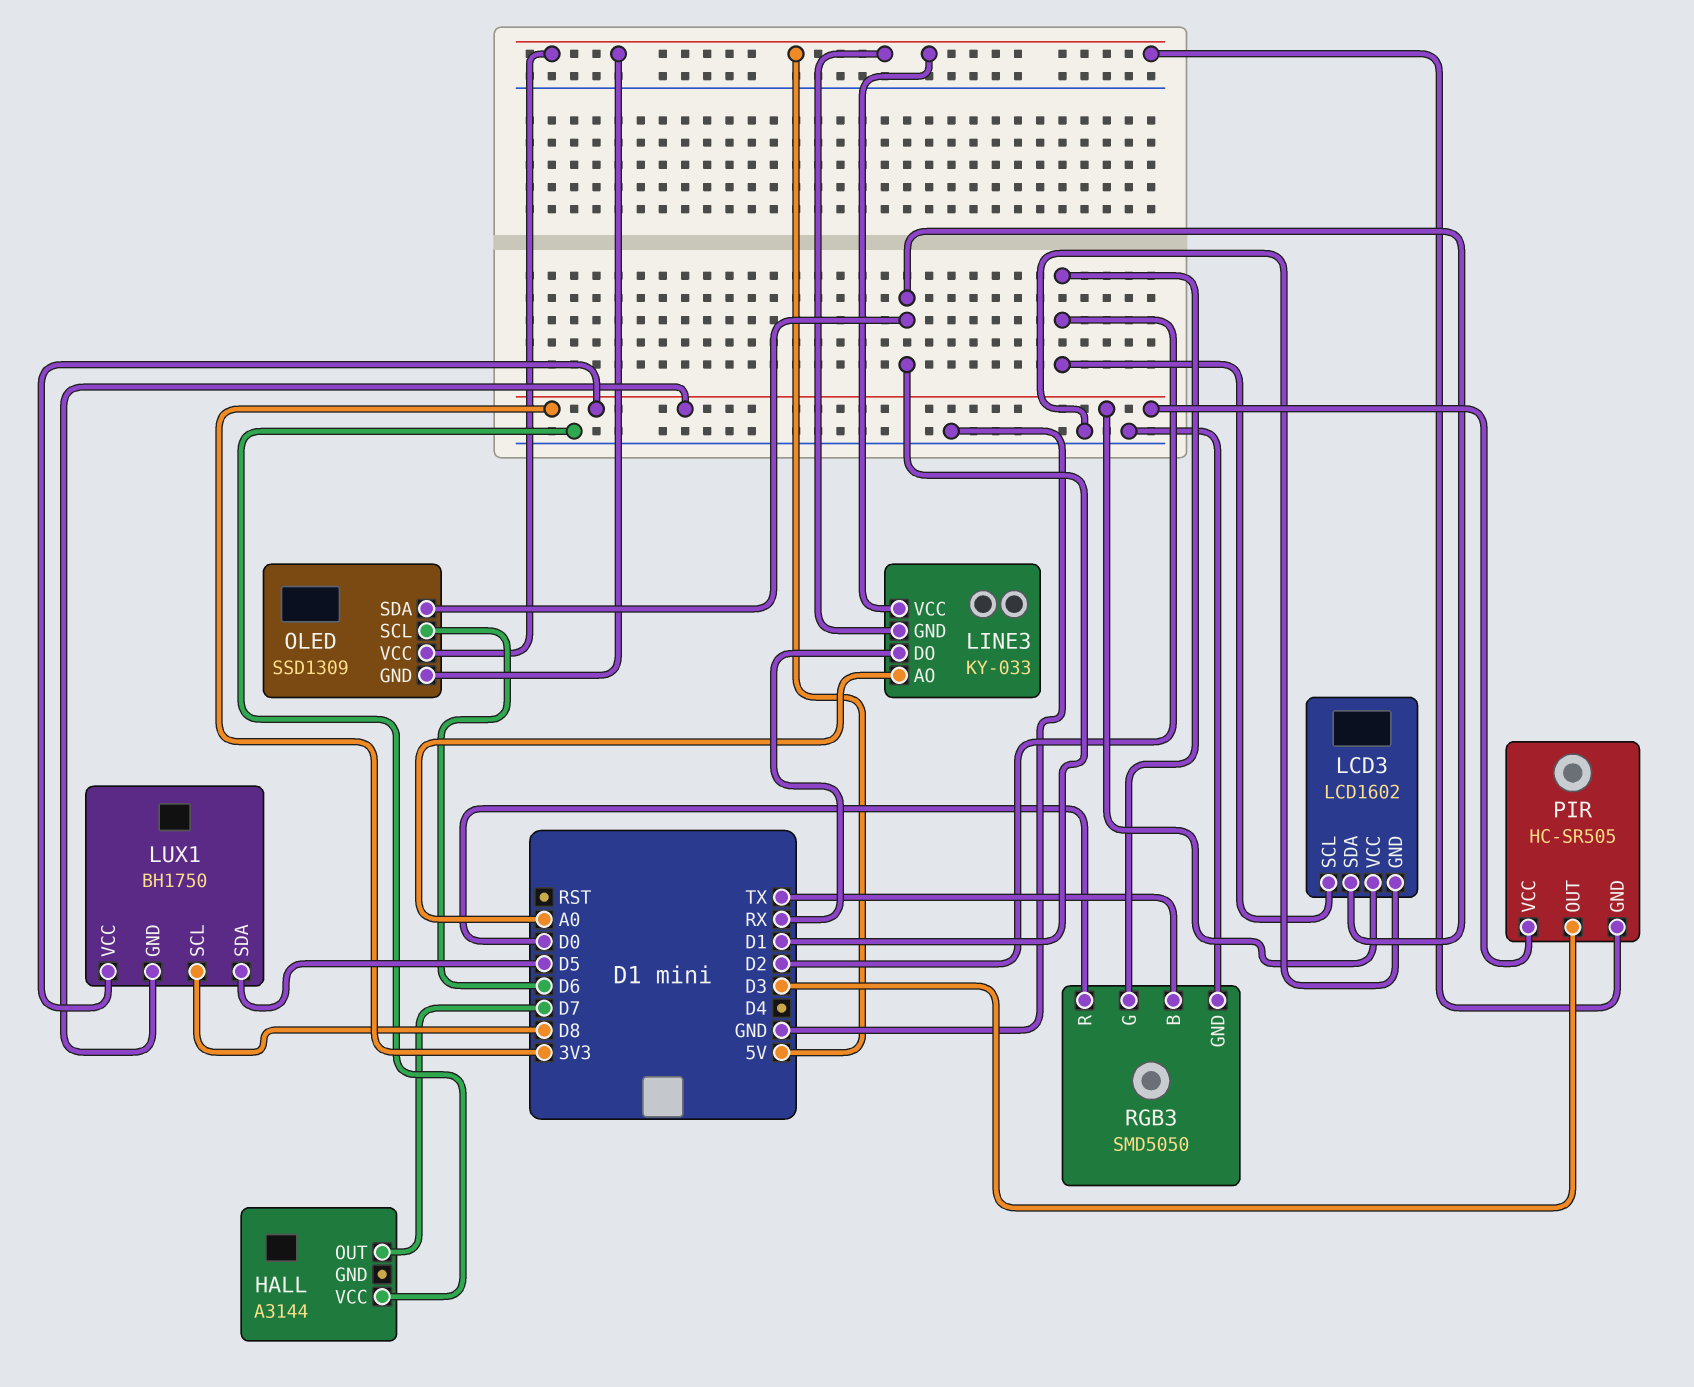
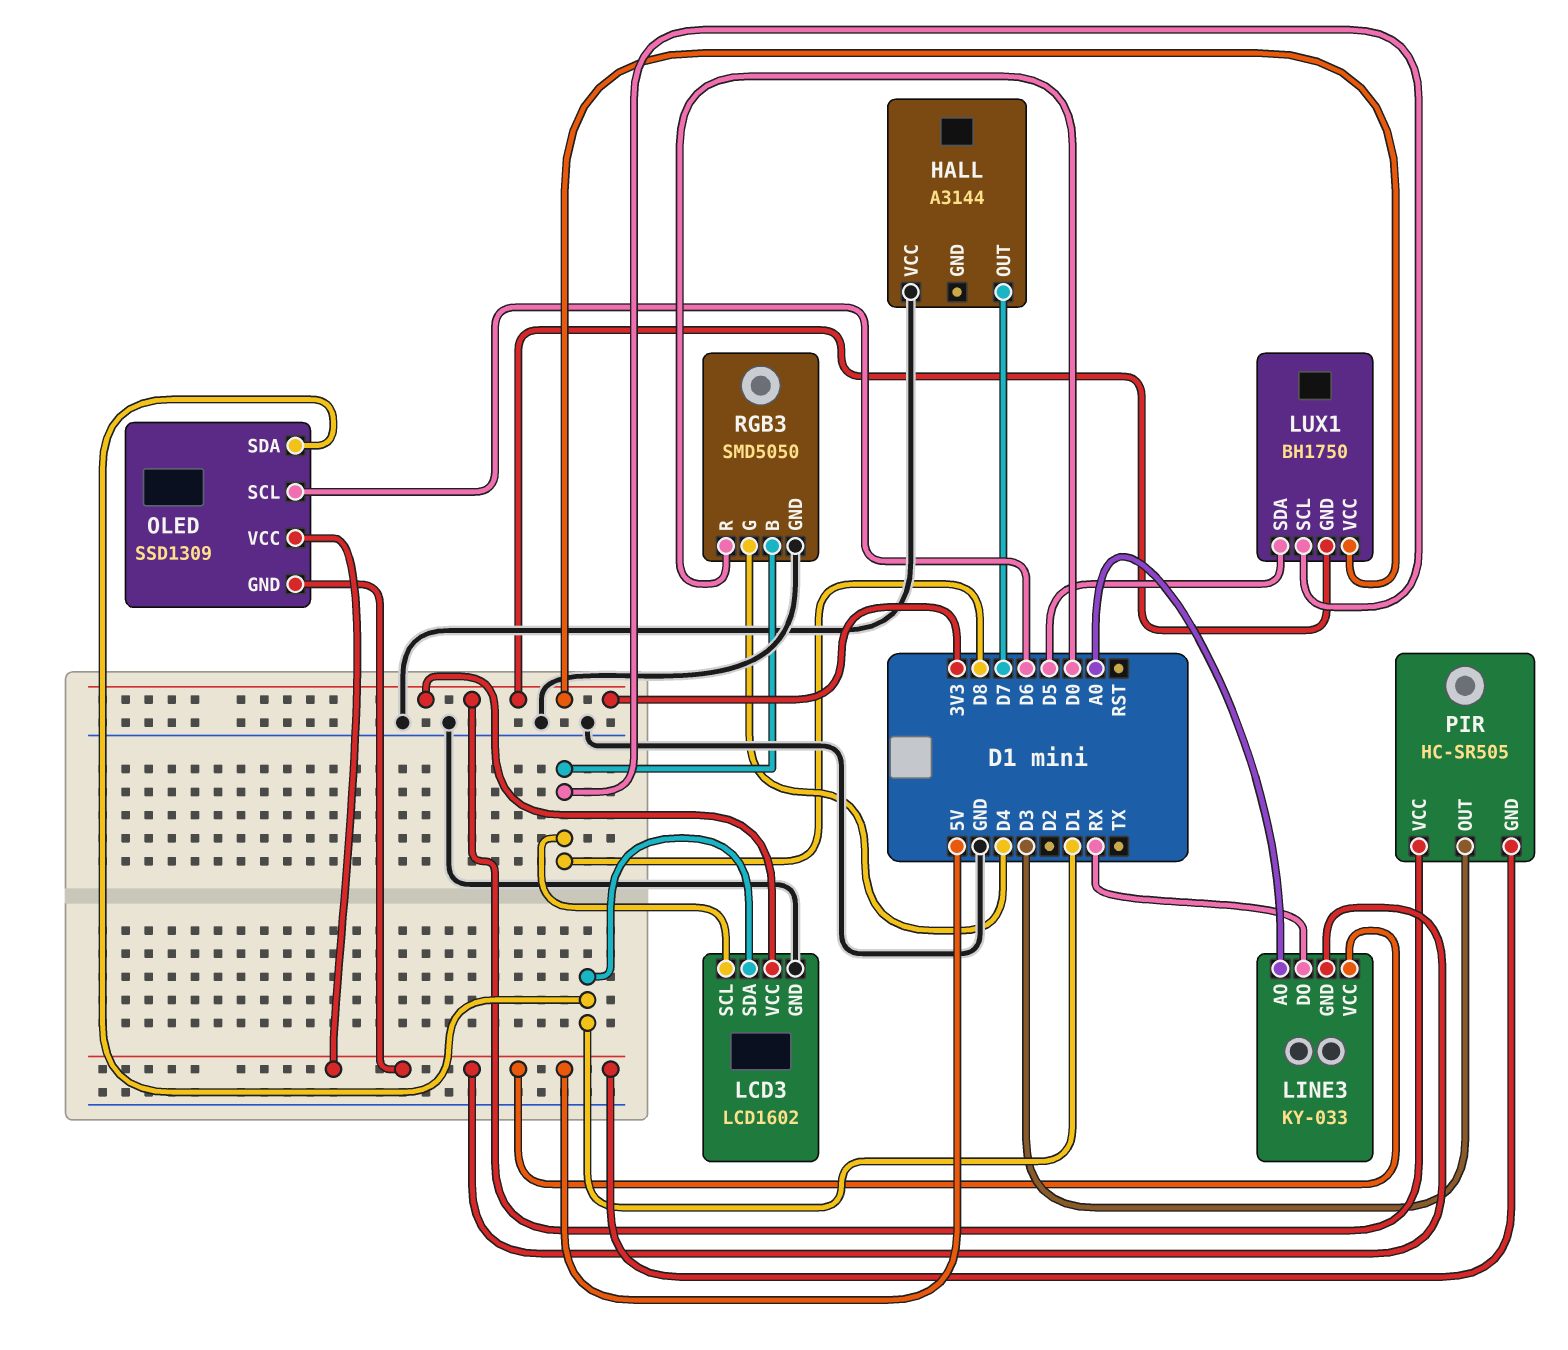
LCD3 pin SCL: D2 -> D8
RGB3 pin B: TX -> D8
RGB3 pin G: D2 -> D4

